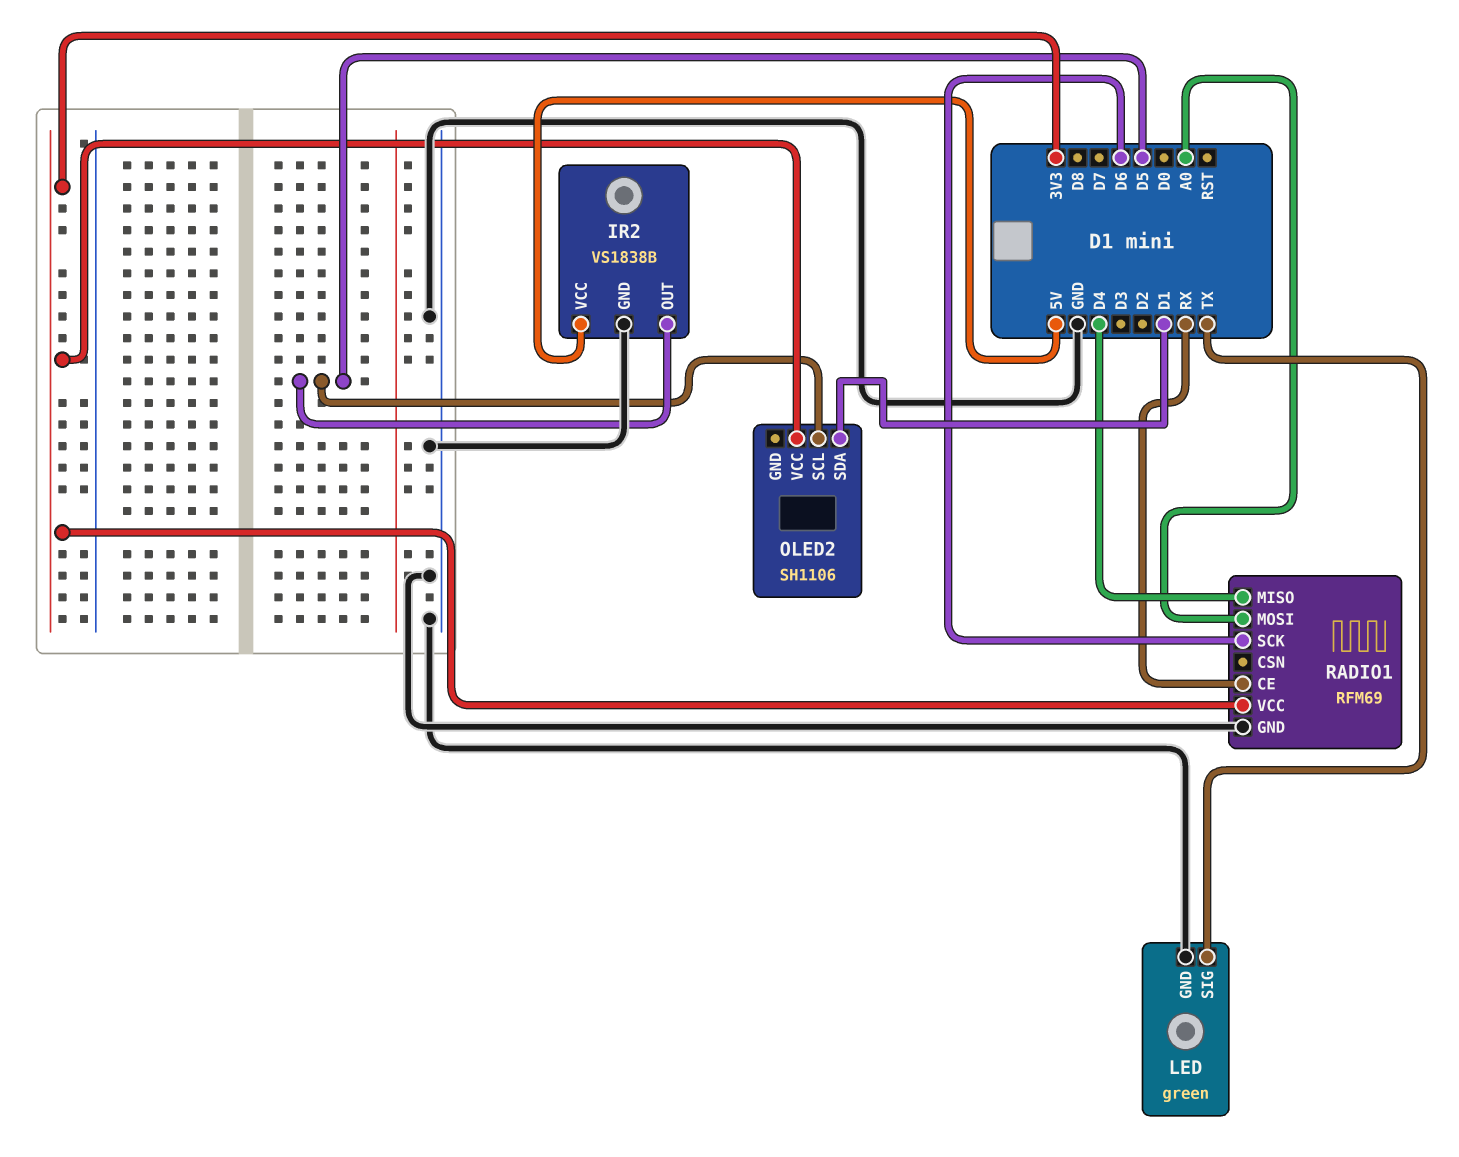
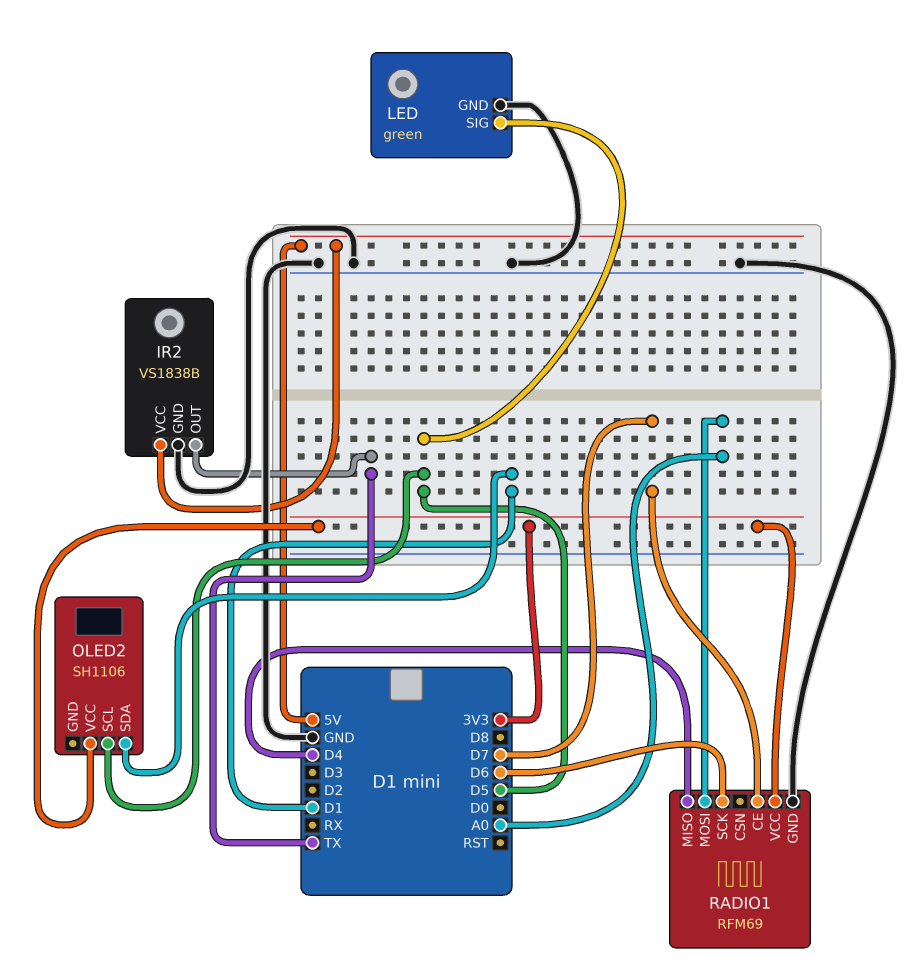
IR2 pin OUT: D5 -> TX
LED pin SIG: TX -> D5
RADIO1 pin CE: RX -> D7

